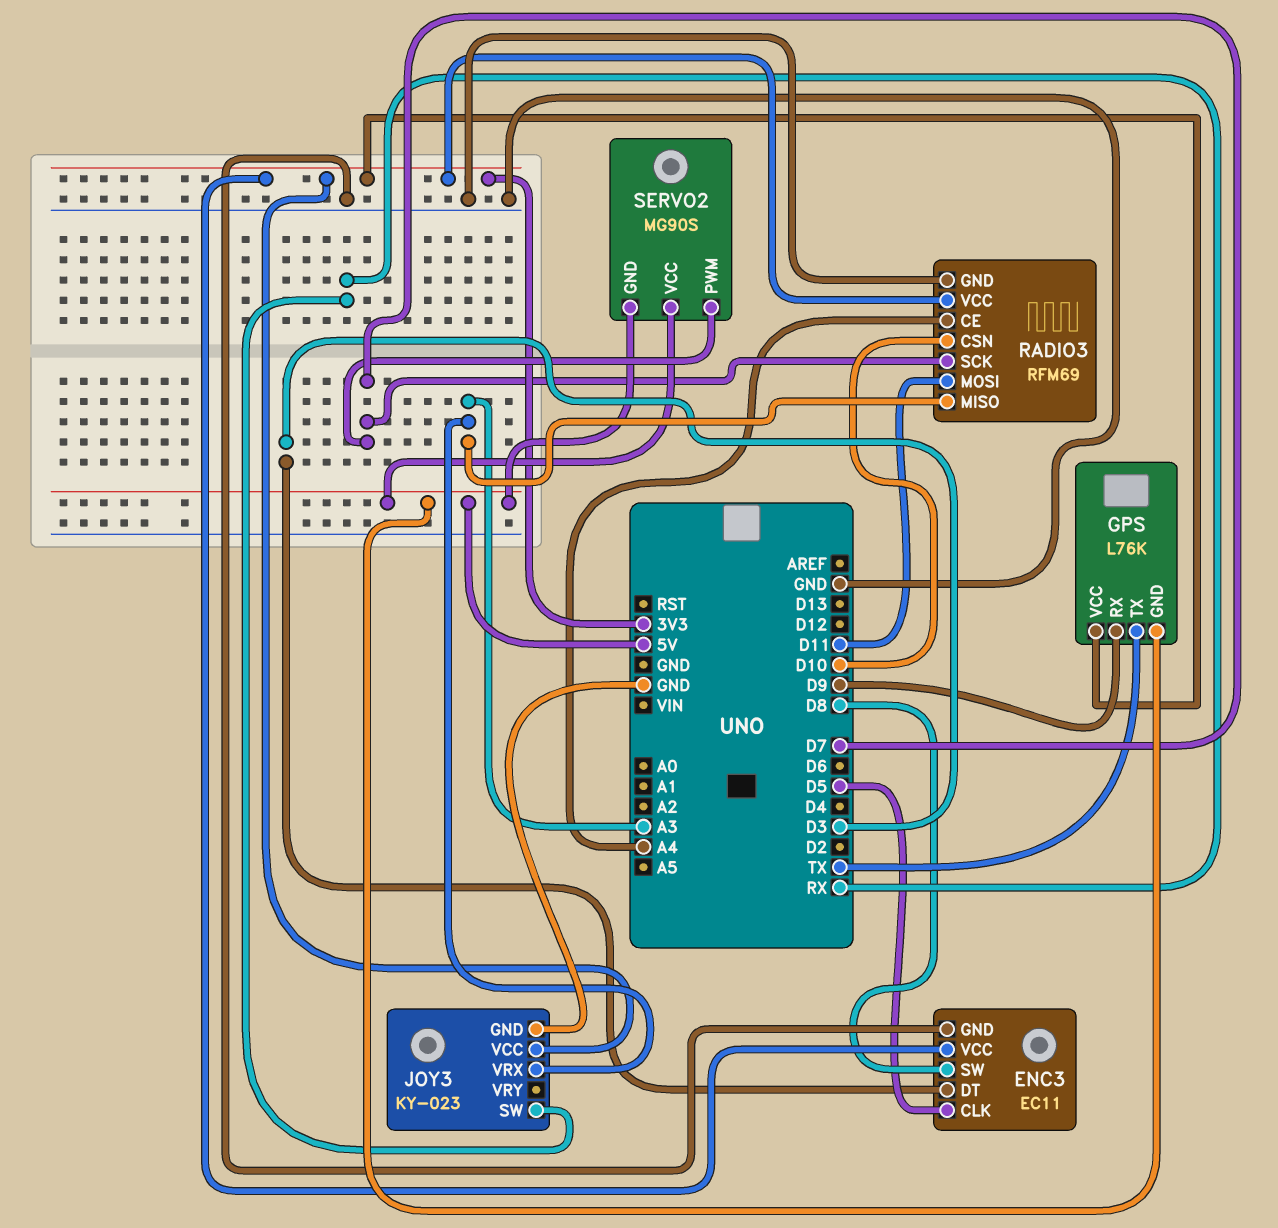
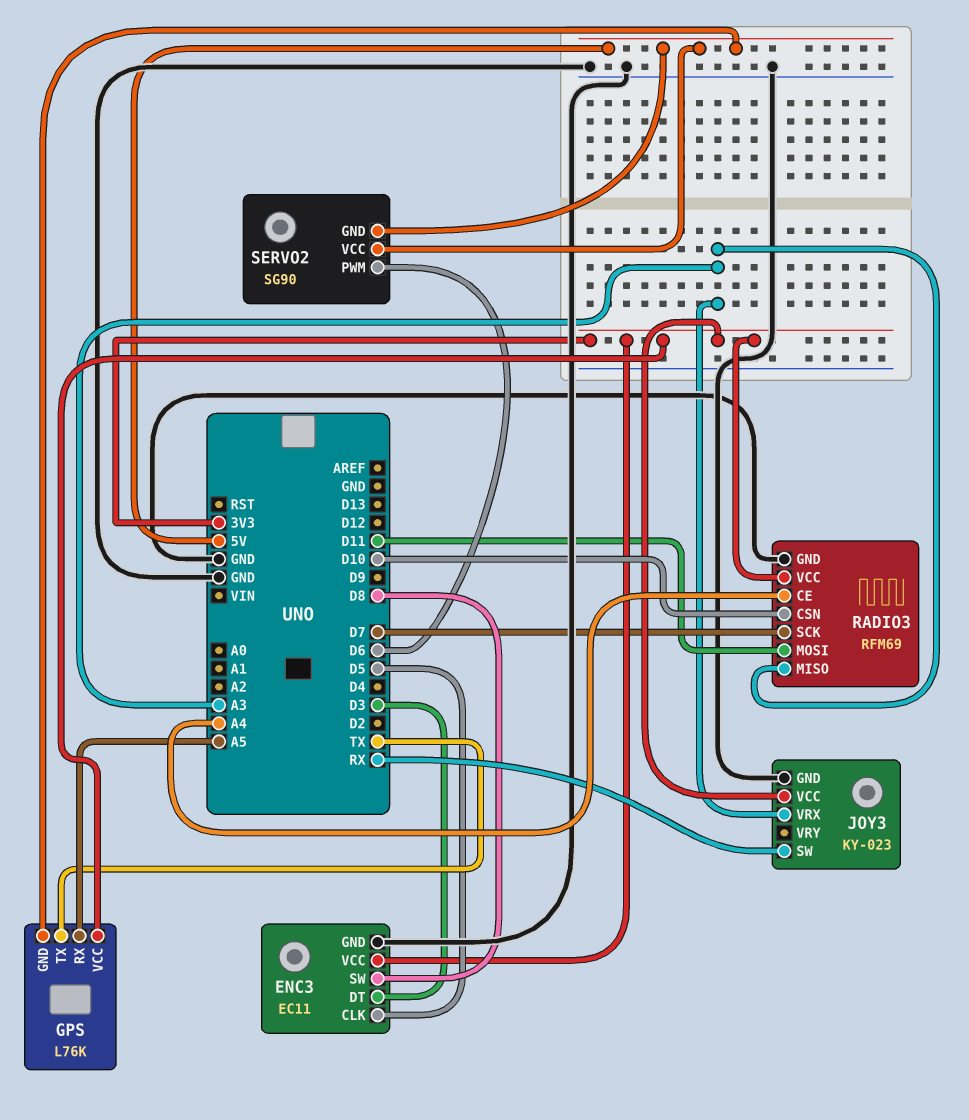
GPS pin RX: D9 -> A5
SERVO2: MG90S -> SG90
SERVO2 pin PWM: D7 -> D6

